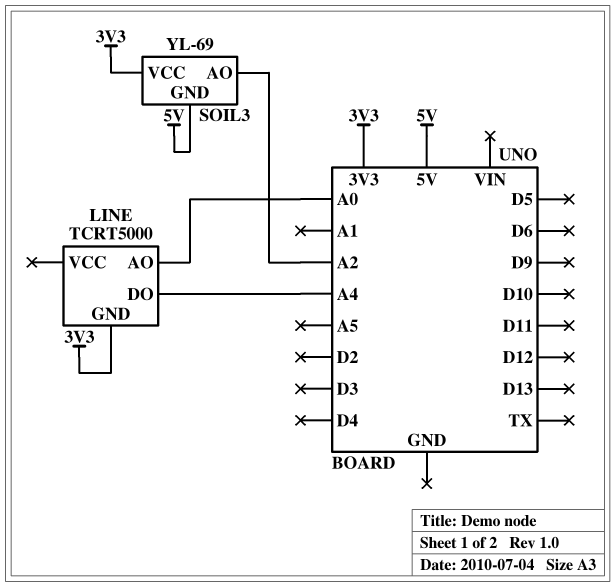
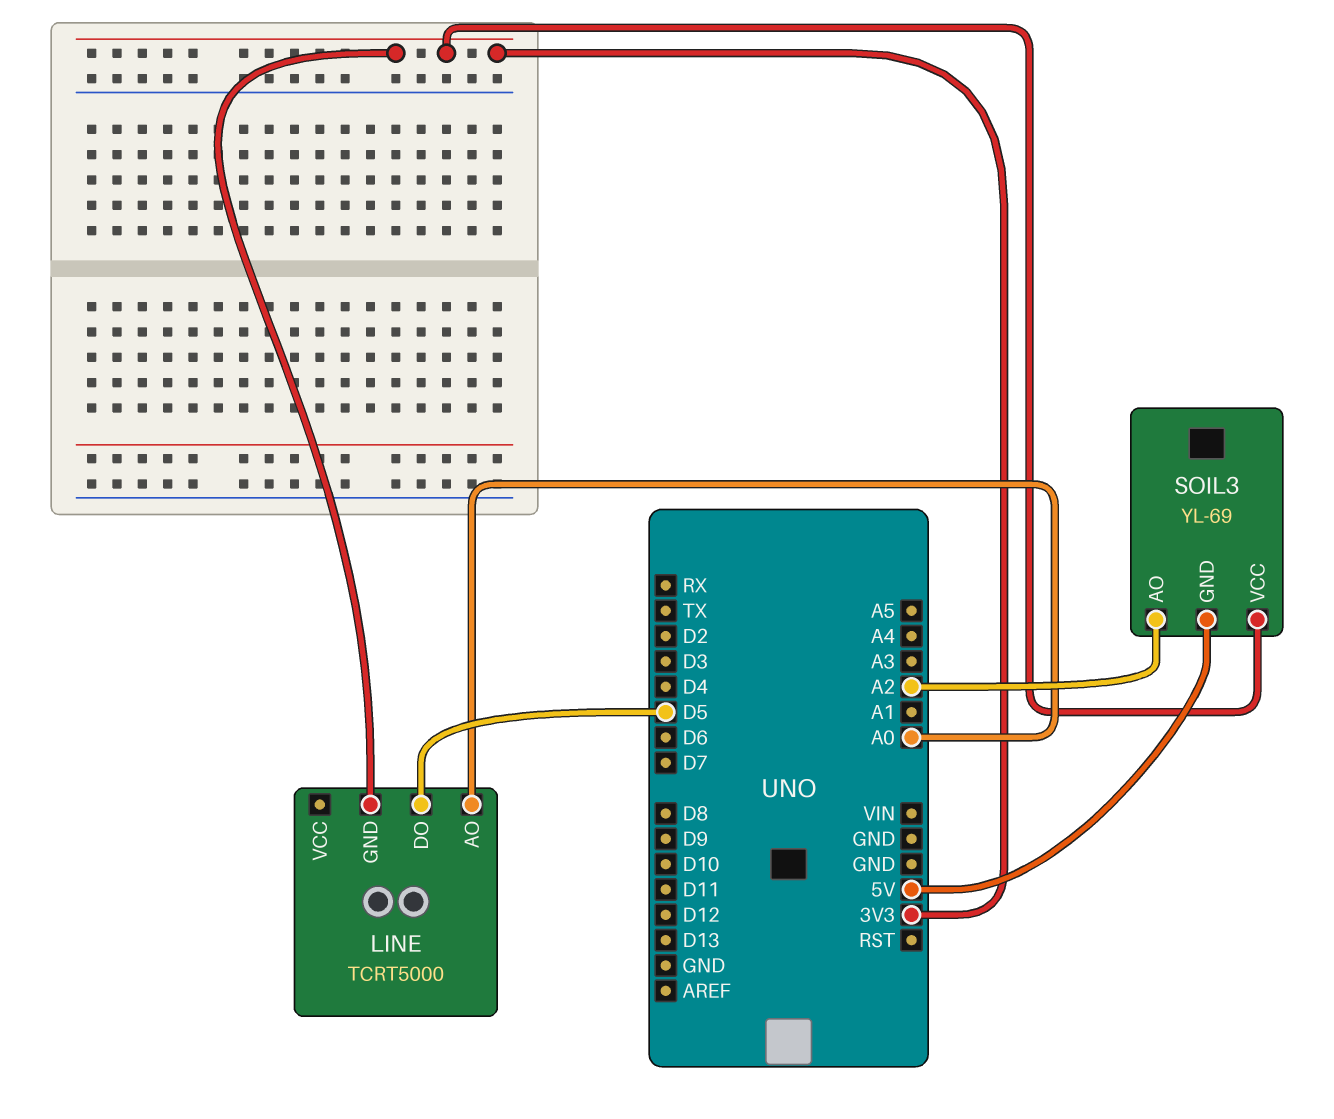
LINE pin DO: A4 -> D5

